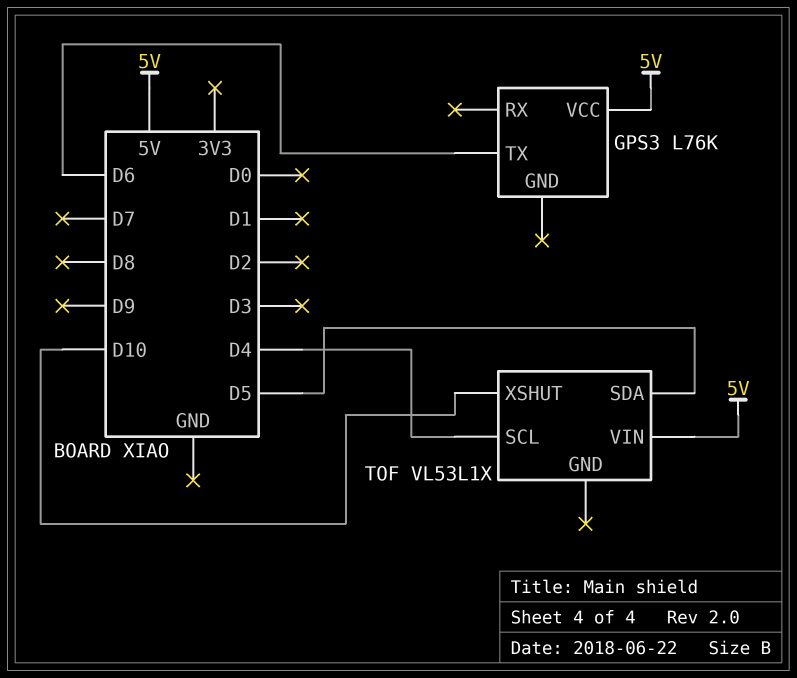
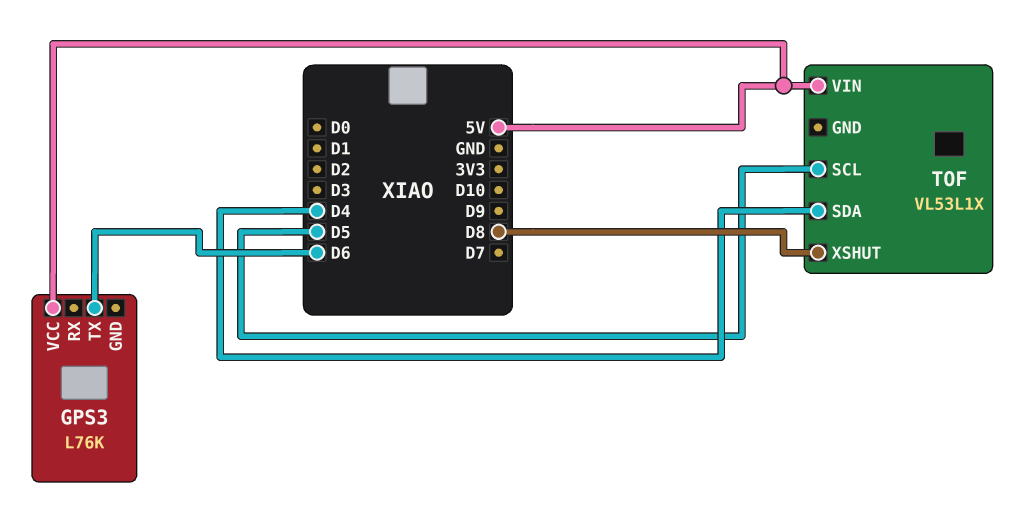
TOF pin SCL: D4 -> D5
TOF pin SDA: D5 -> D4
TOF pin XSHUT: D10 -> D8

